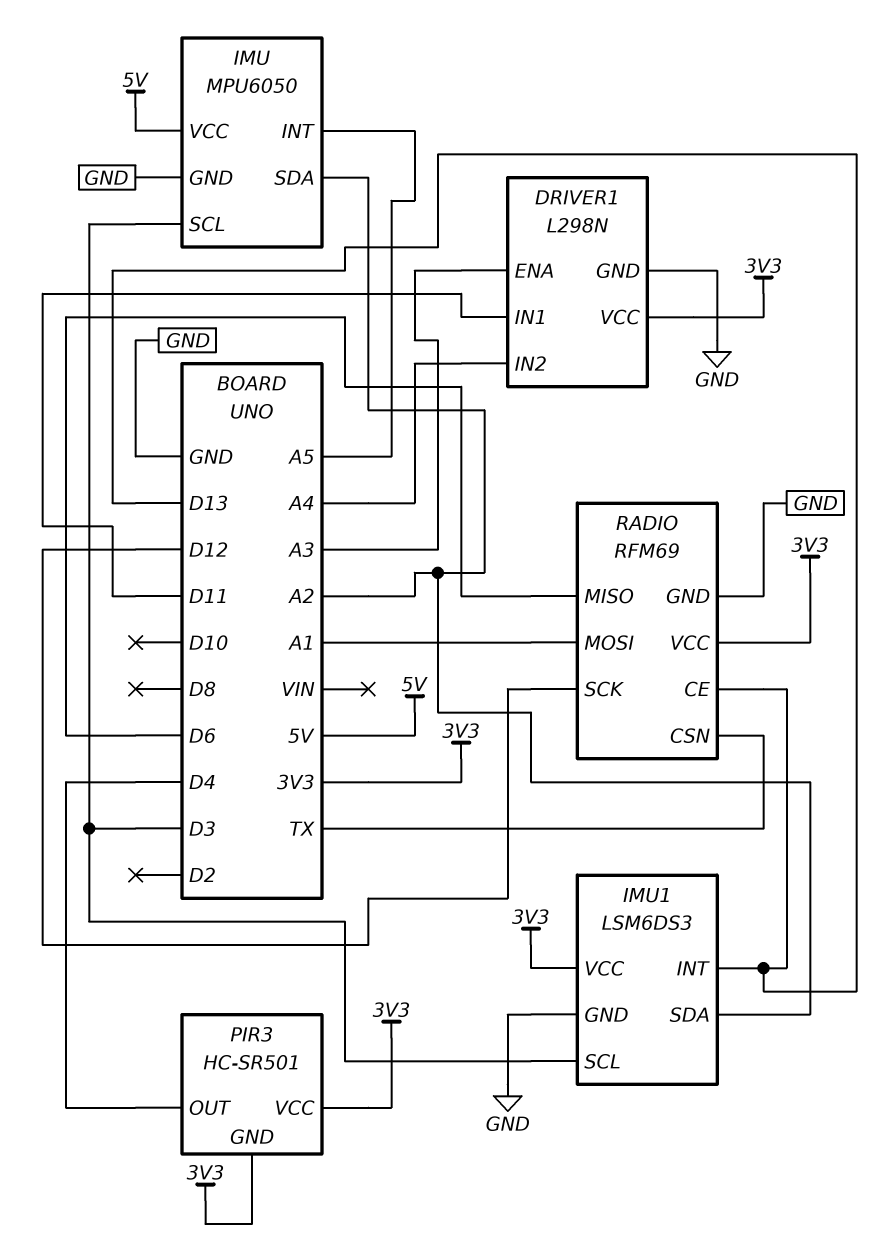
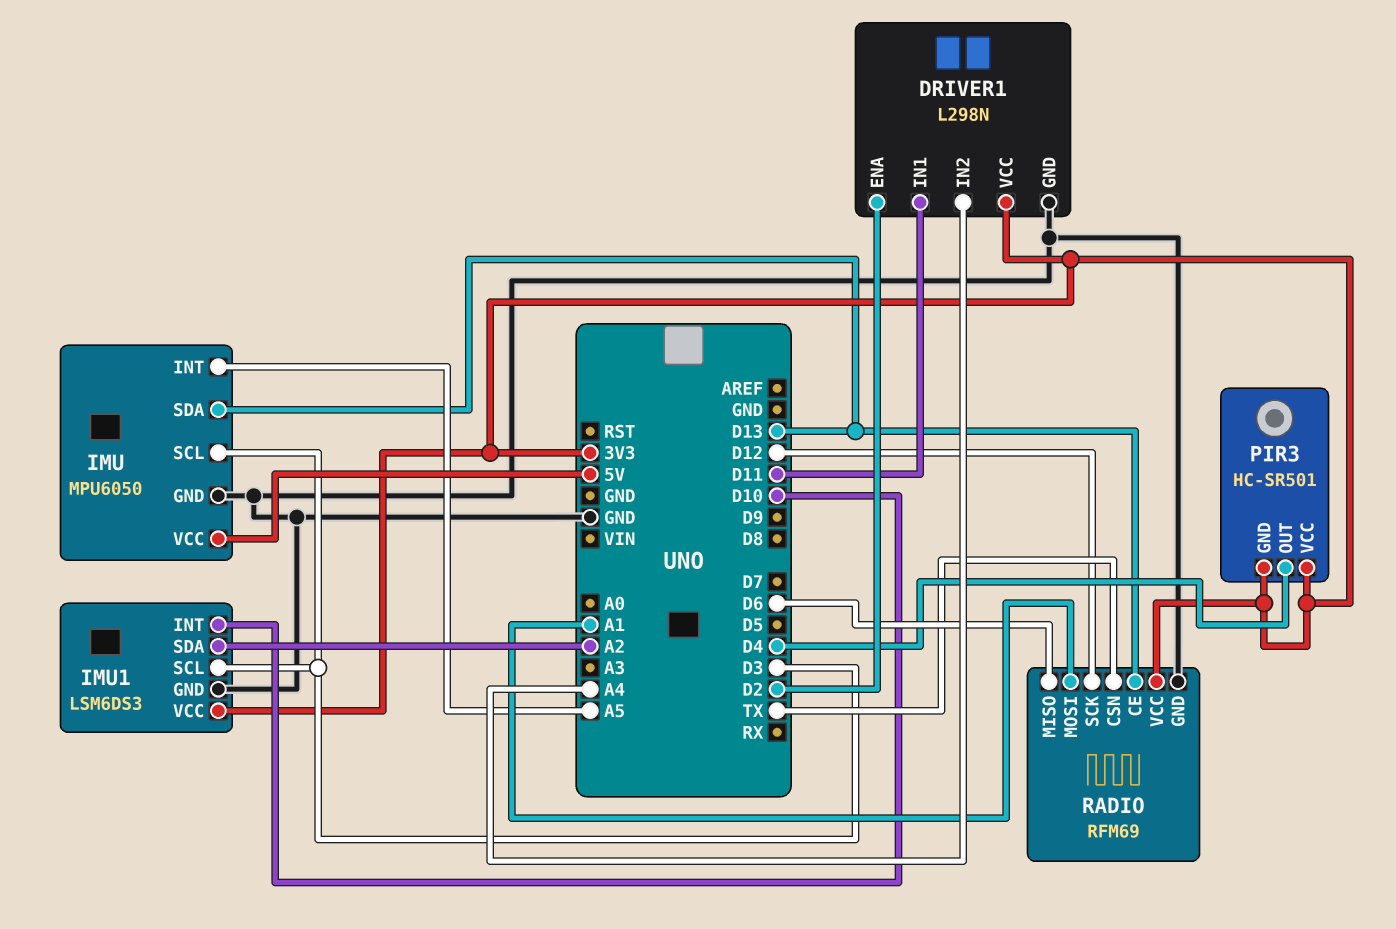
DRIVER1 pin ENA: A3 -> D2
IMU pin SDA: A2 -> D13
IMU1 pin INT: D13 -> D10

